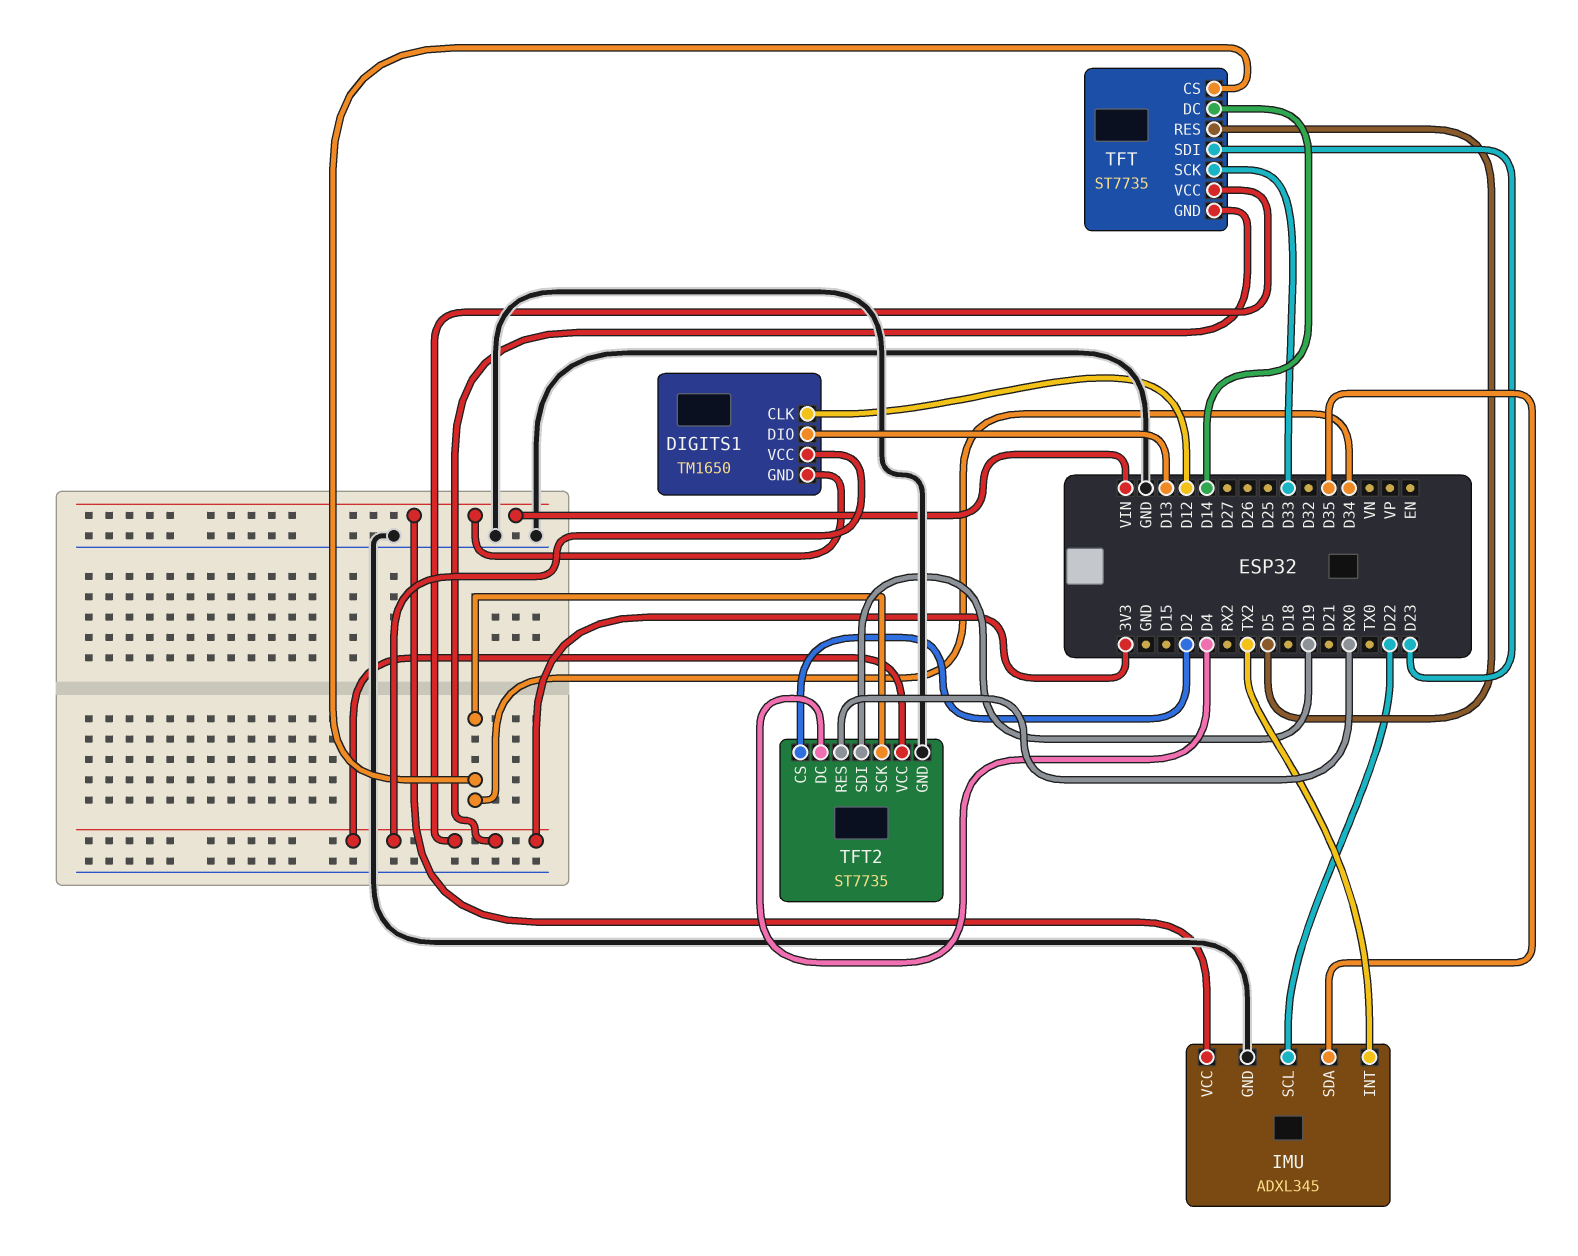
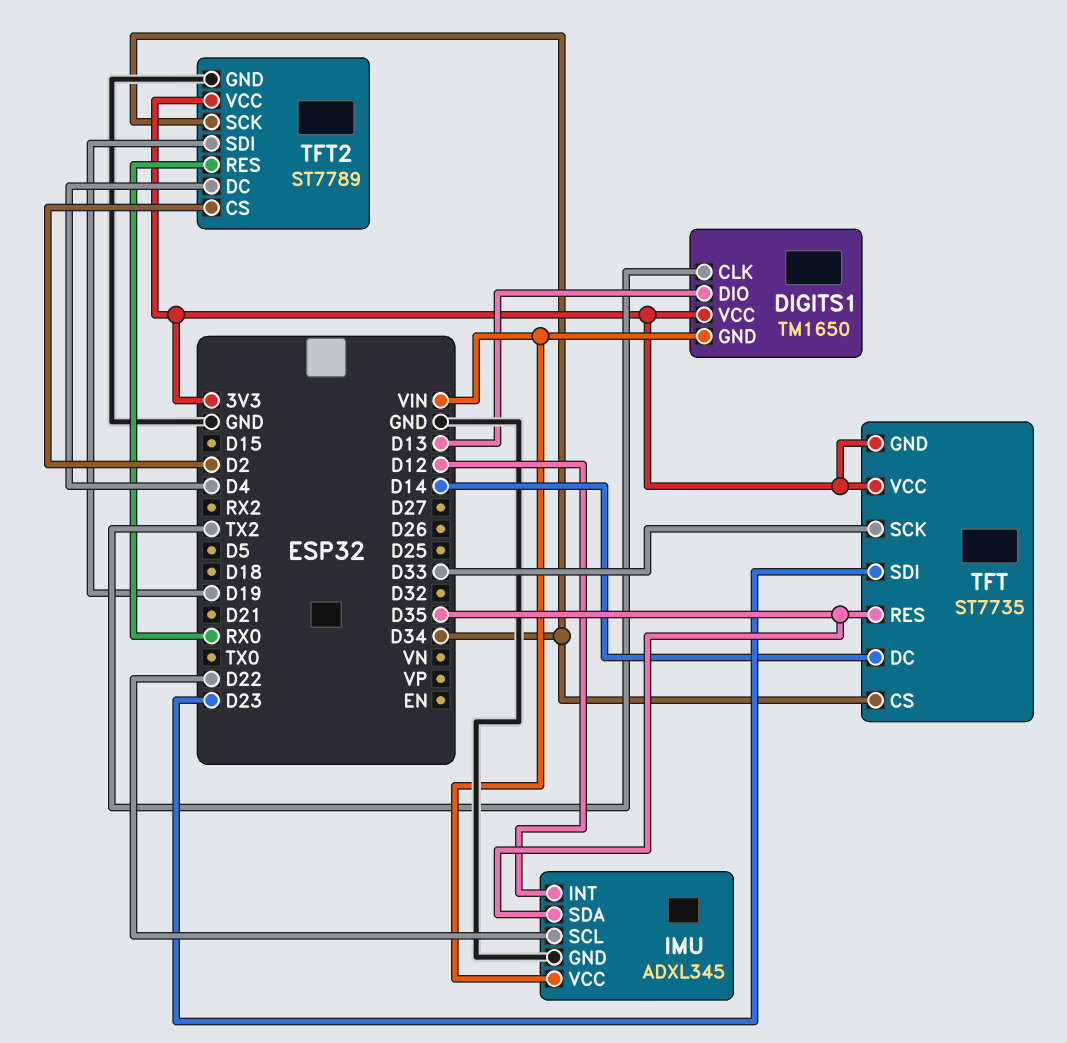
DIGITS1 pin CLK: D12 -> TX2
IMU pin INT: TX2 -> D12
TFT pin RES: D5 -> D35
TFT2: ST7735 -> ST7789

